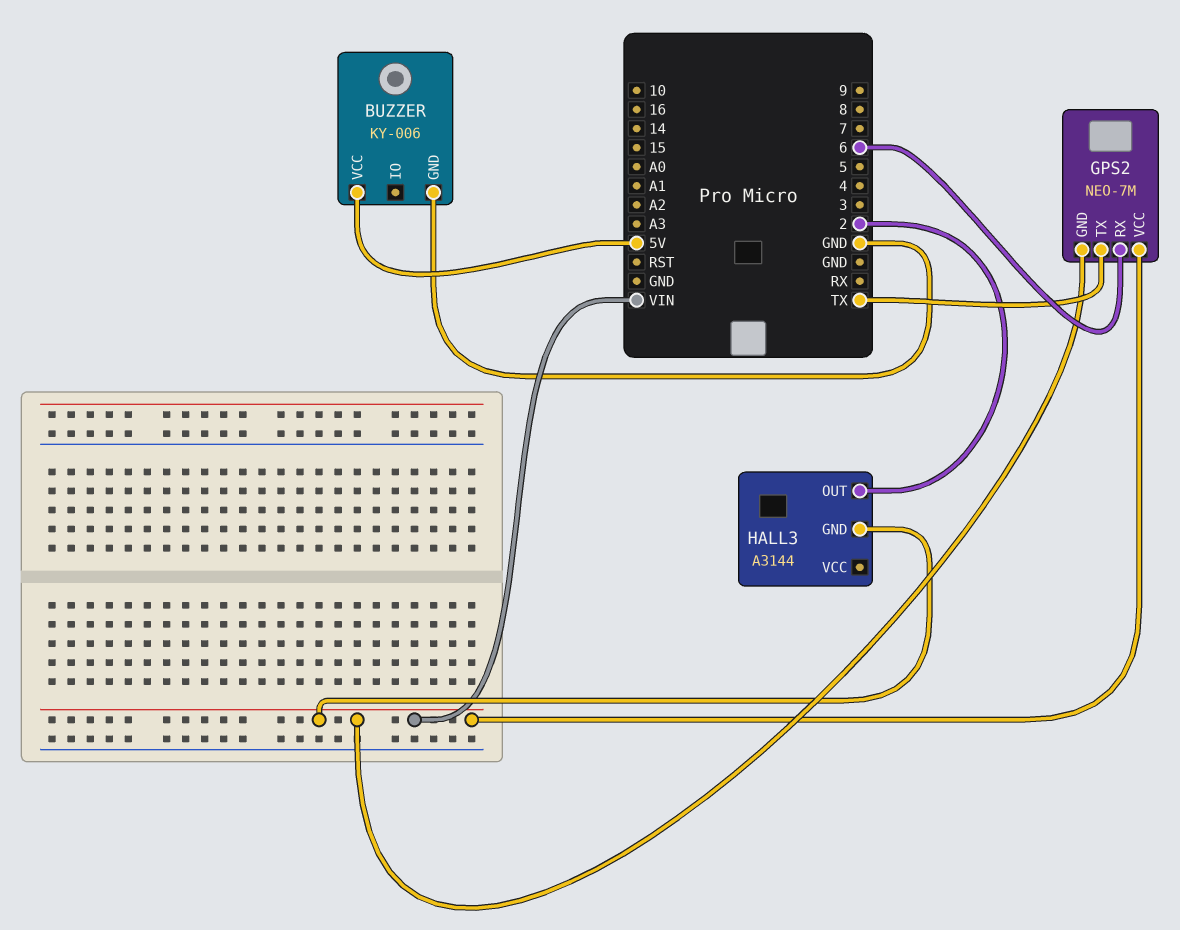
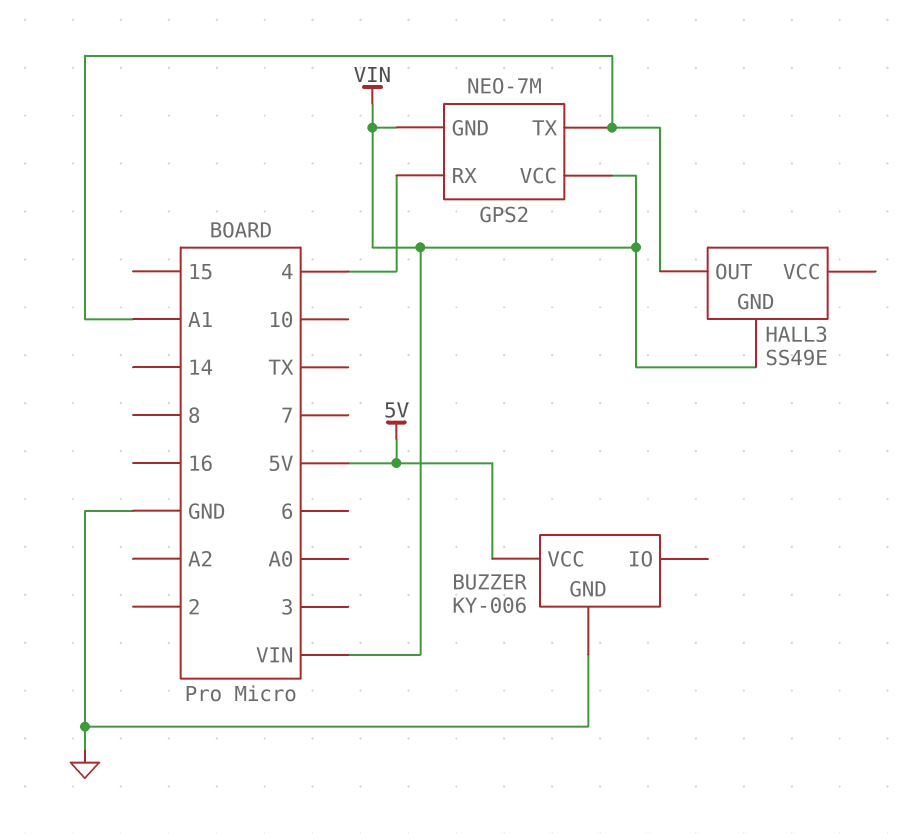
GPS2 pin RX: 6 -> 4
GPS2 pin TX: TX -> A1
HALL3: A3144 -> SS49E
HALL3 pin OUT: 2 -> A1

